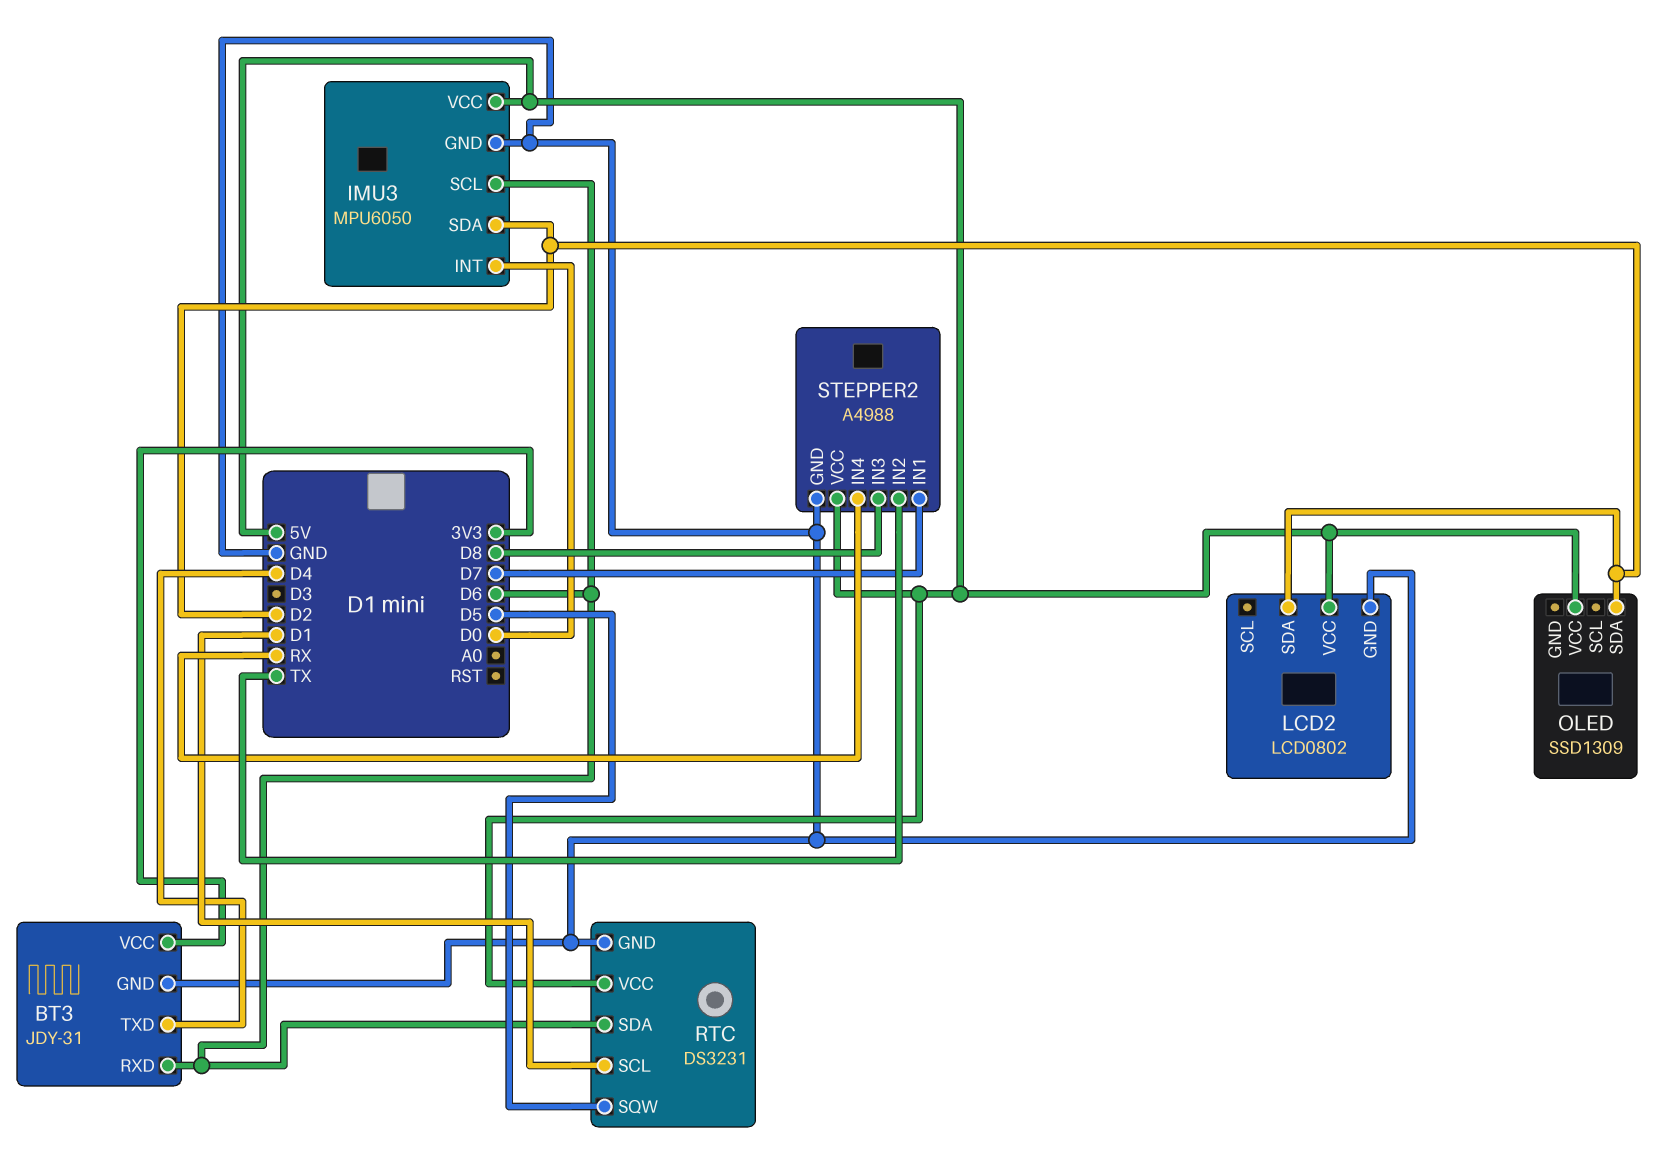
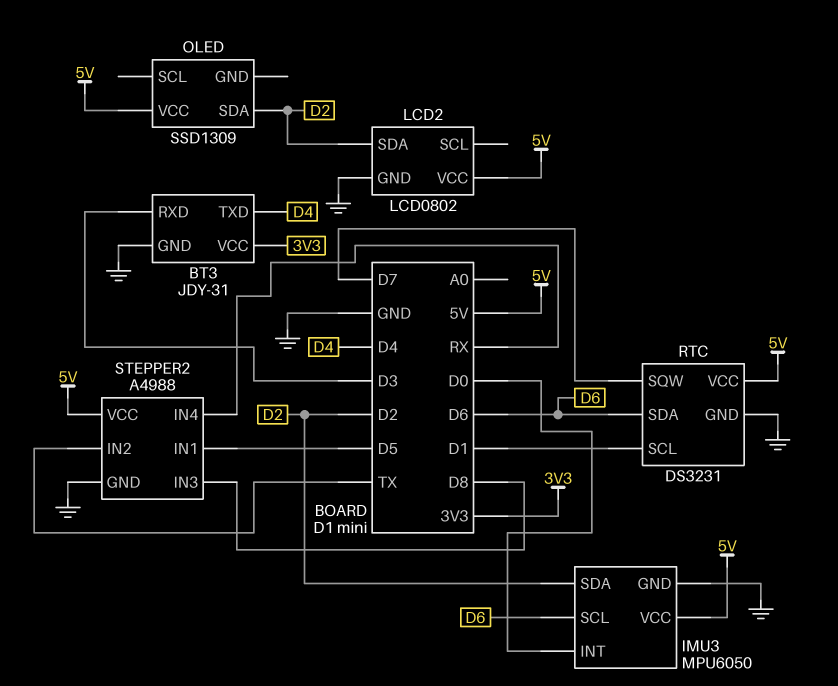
BT3 pin RXD: D6 -> D3
RTC pin SQW: D5 -> D7
STEPPER2 pin IN1: D7 -> D5

